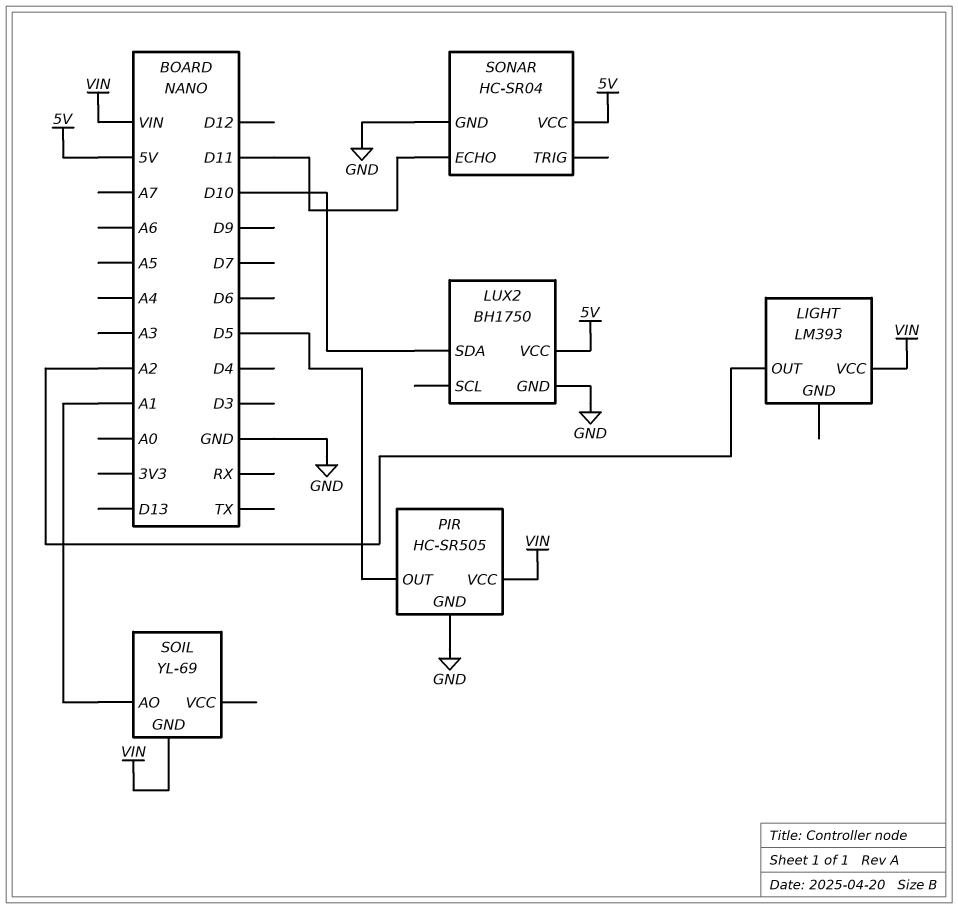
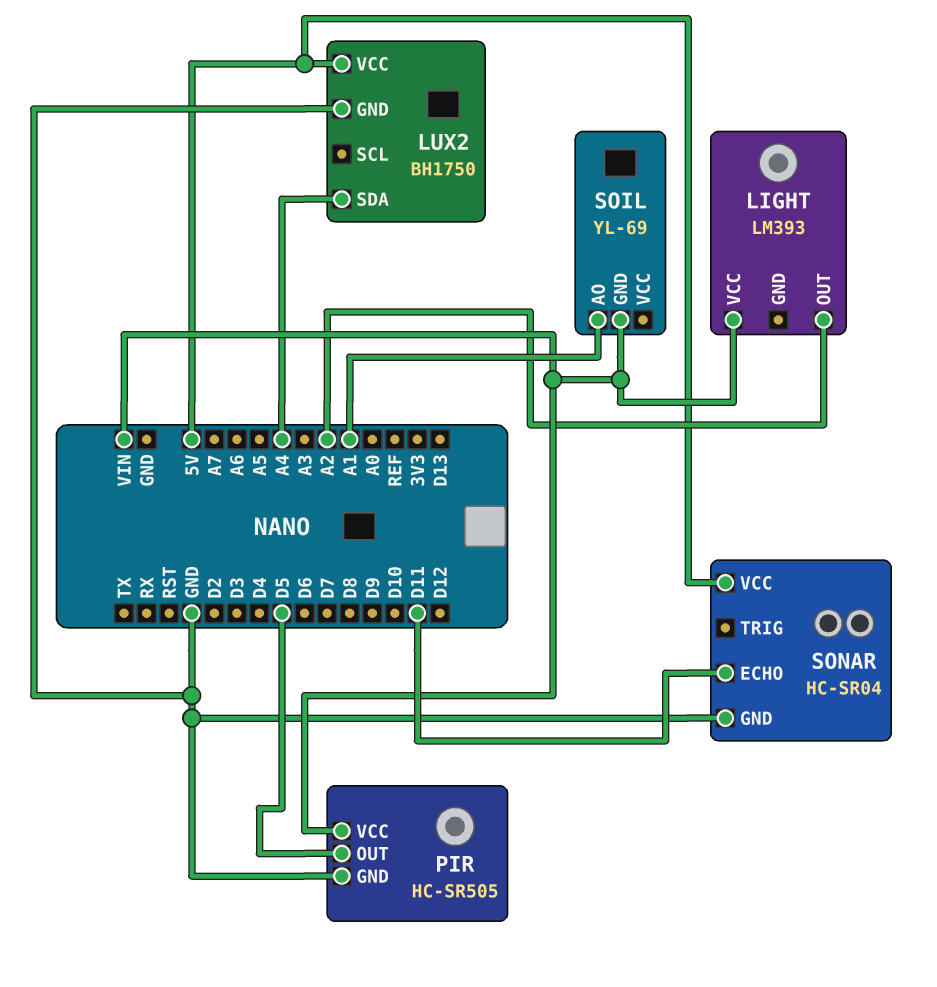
LUX2 pin SDA: D10 -> A4

